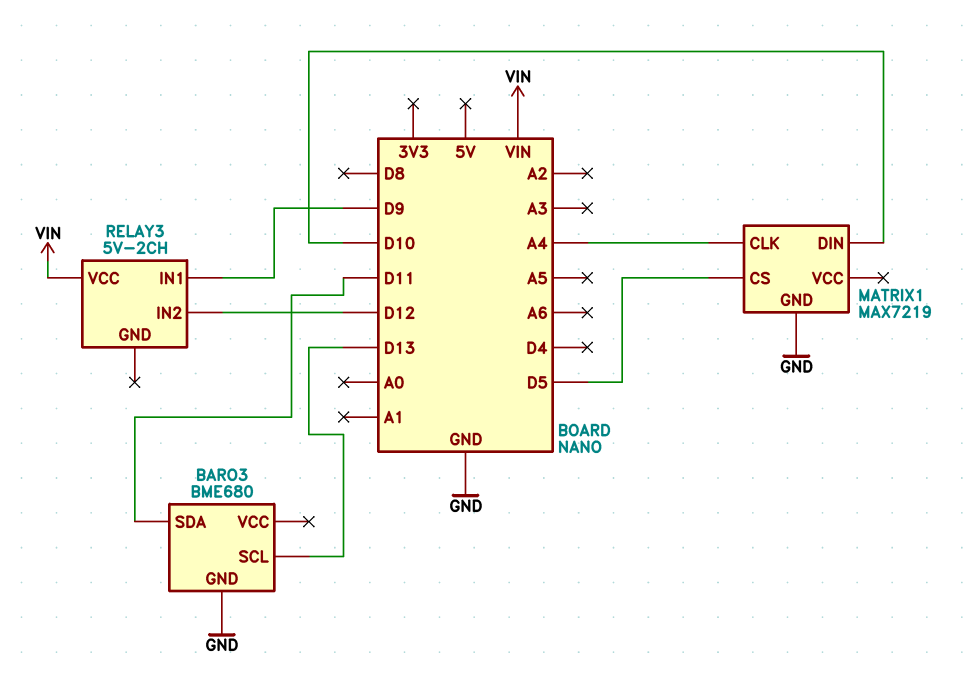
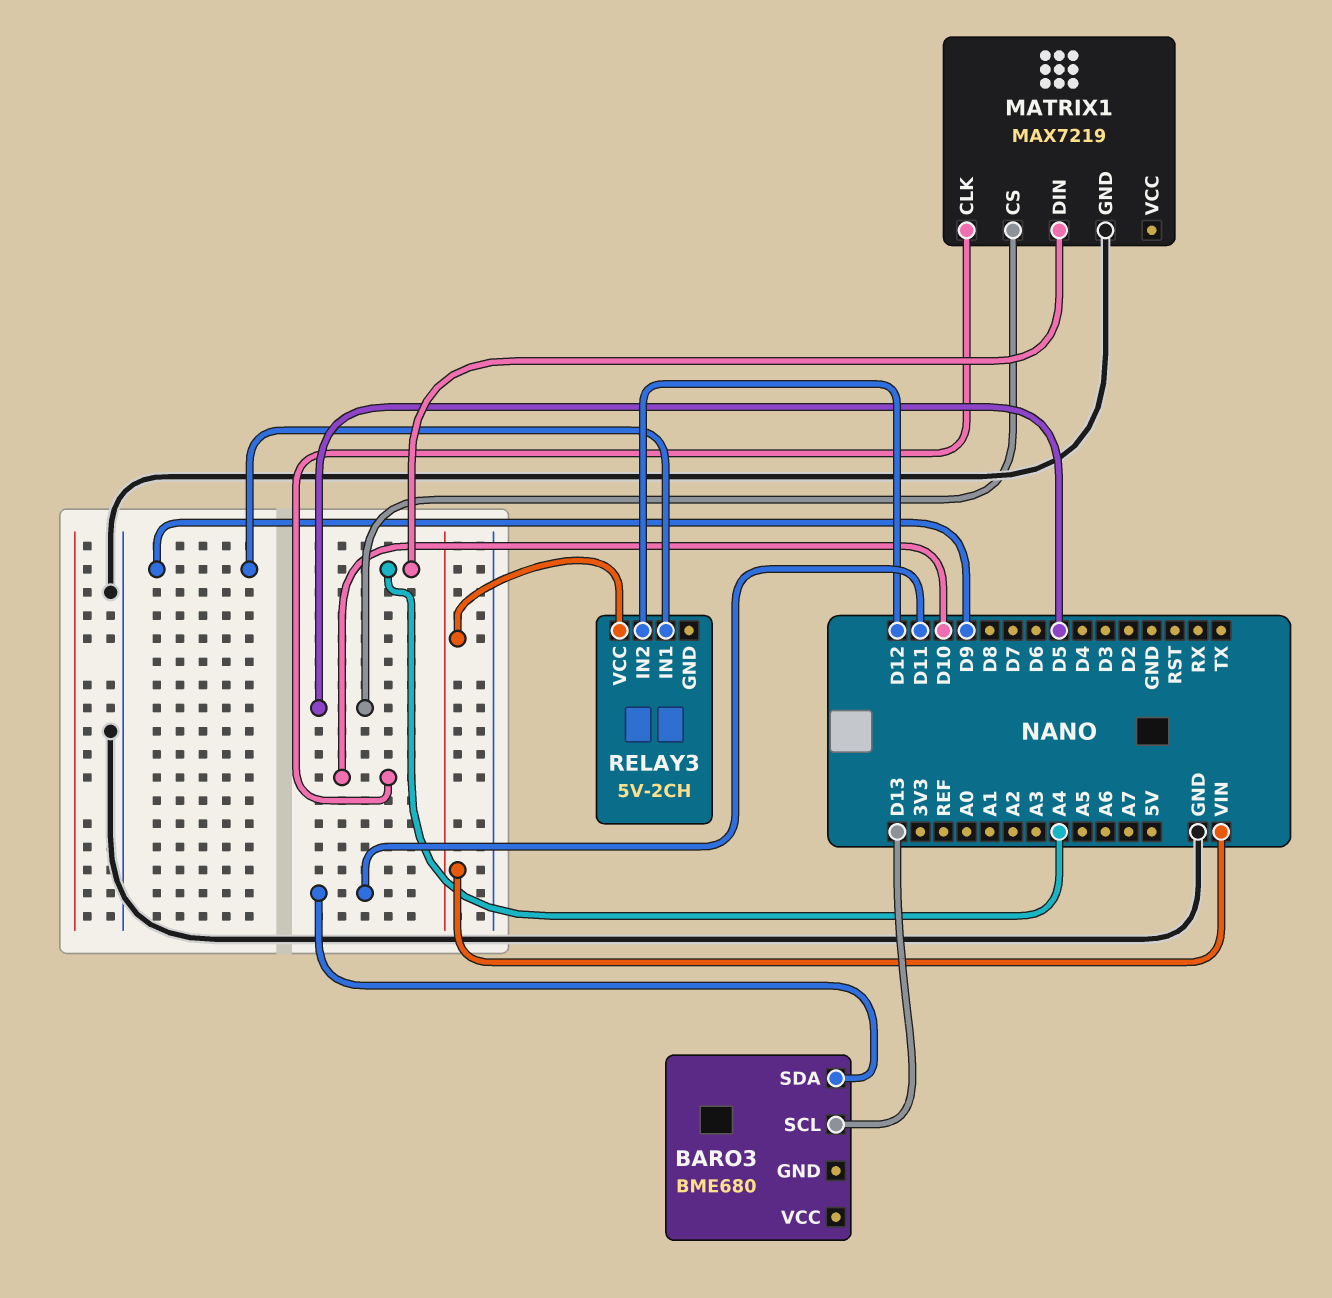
BARO3 pin GND: GND -> none
MATRIX1 pin CLK: A4 -> D10
MATRIX1 pin DIN: D10 -> A4

